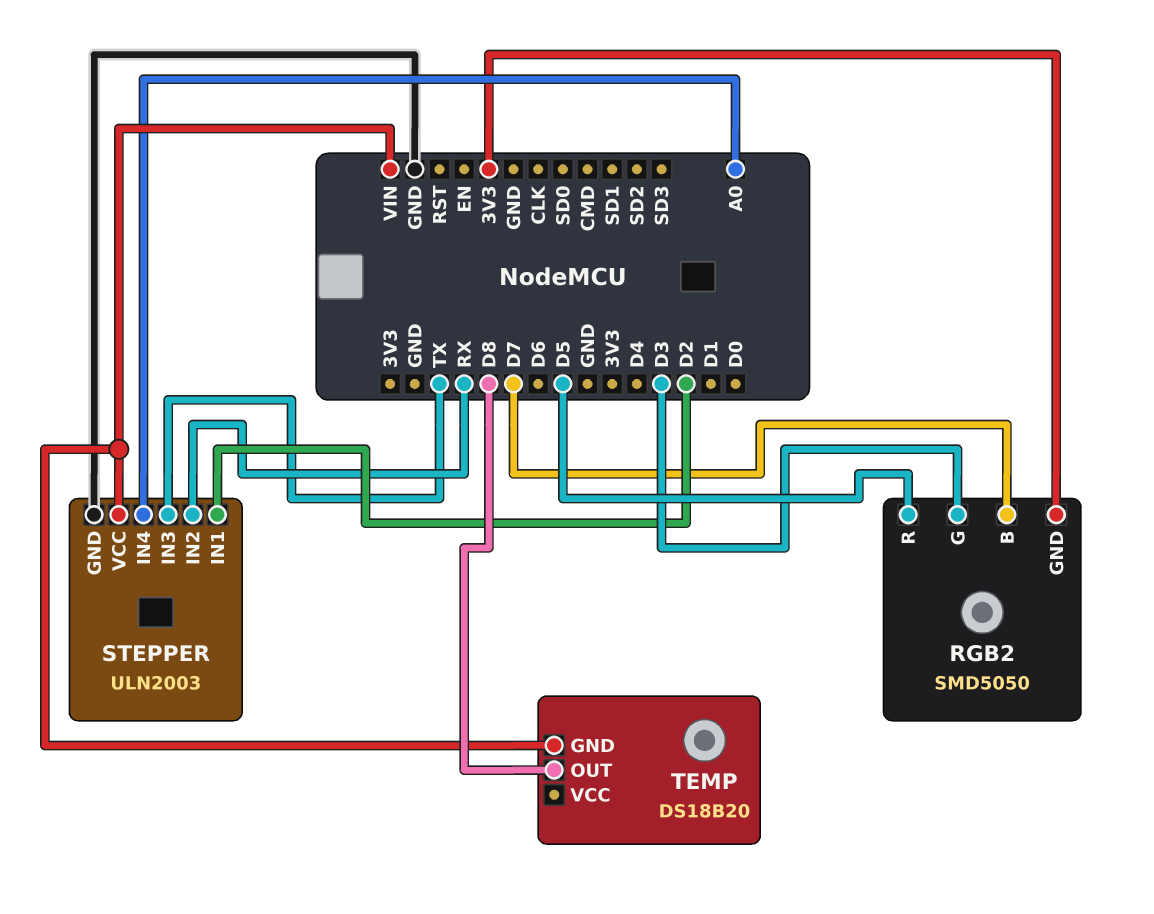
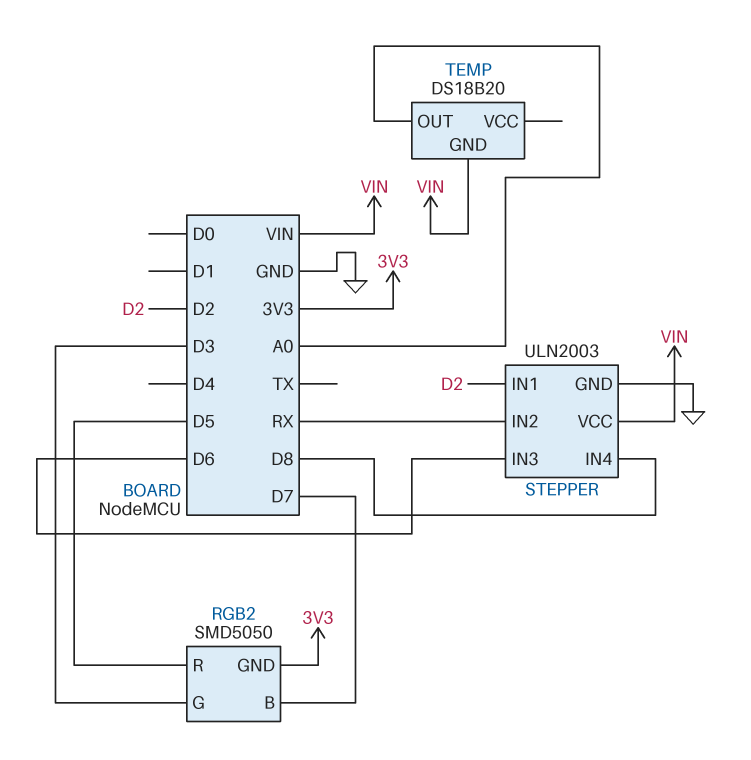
STEPPER pin IN3: TX -> D6
STEPPER pin IN4: A0 -> D8
TEMP pin OUT: D8 -> A0

